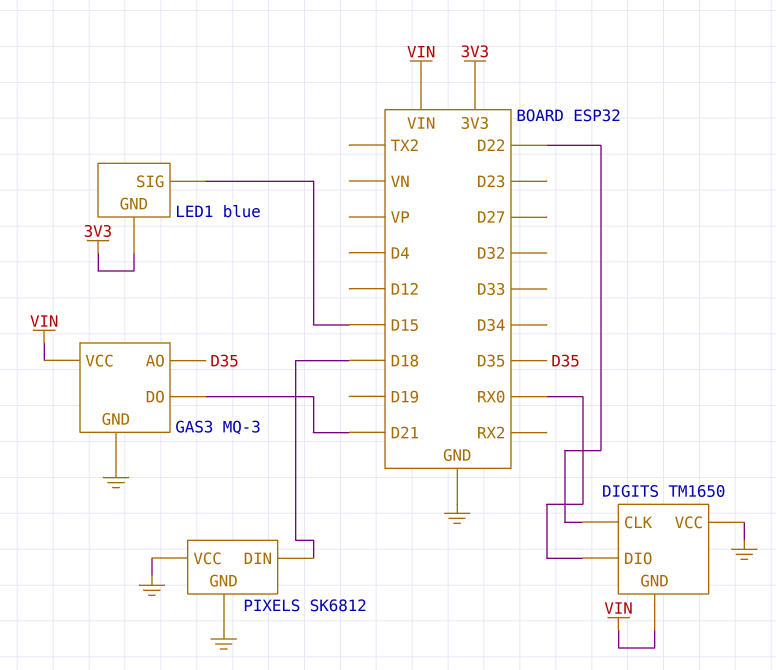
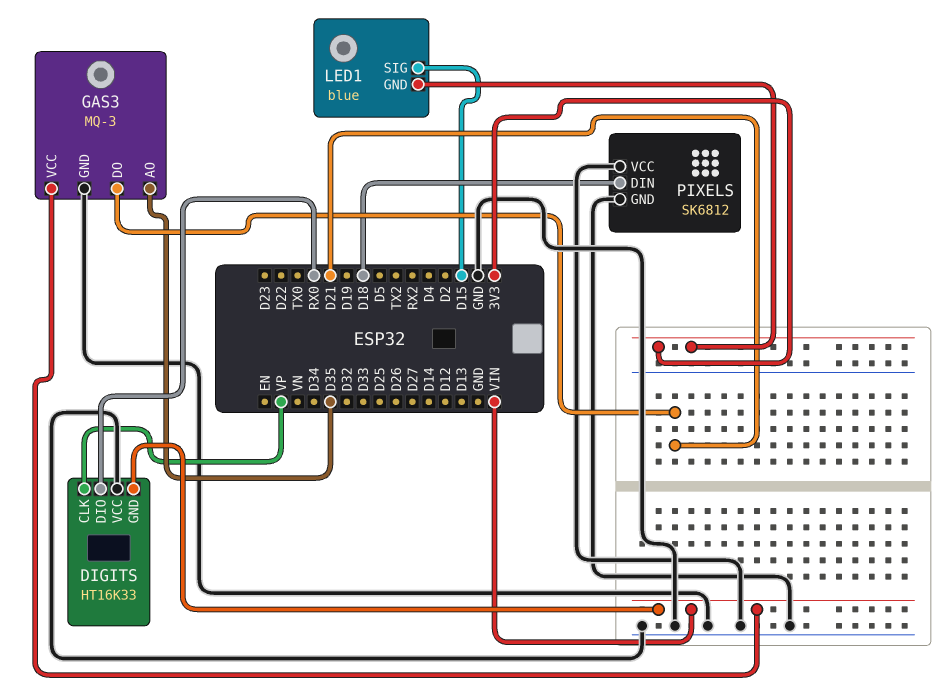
DIGITS: TM1650 -> HT16K33
DIGITS pin CLK: D22 -> VP

